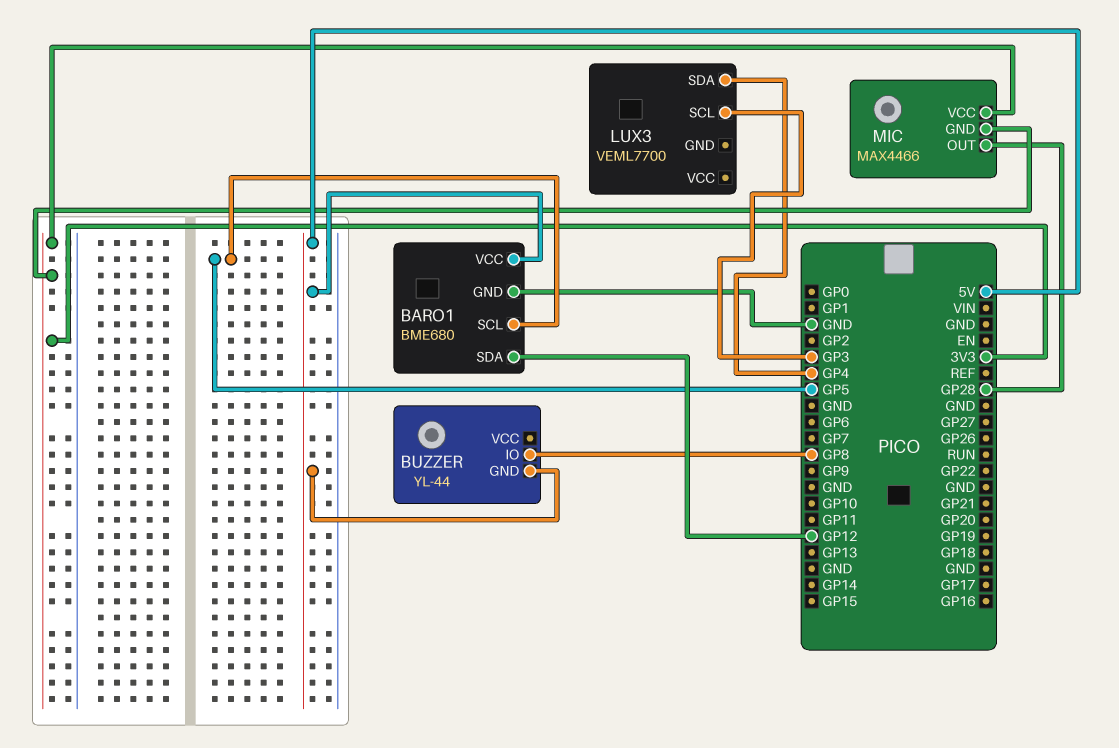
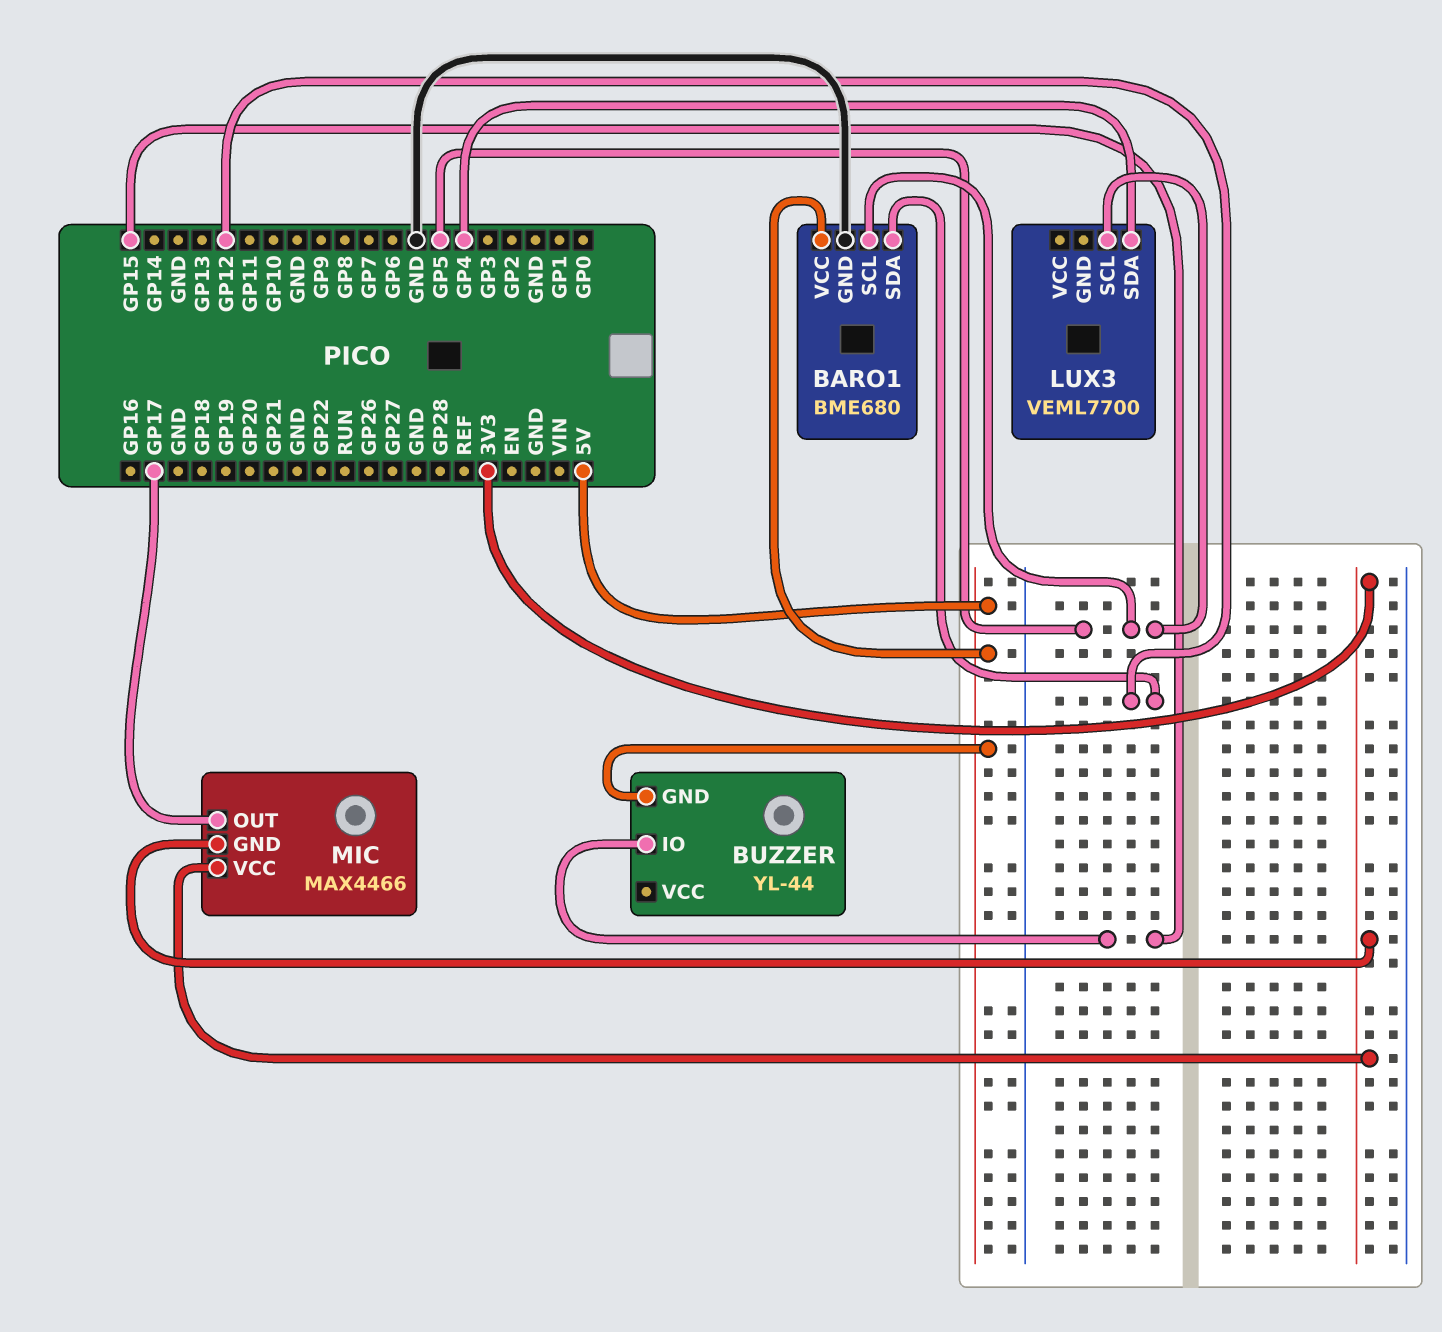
BUZZER pin IO: GP8 -> GP15
LUX3 pin SCL: GP3 -> GP5
MIC pin OUT: GP28 -> GP17

